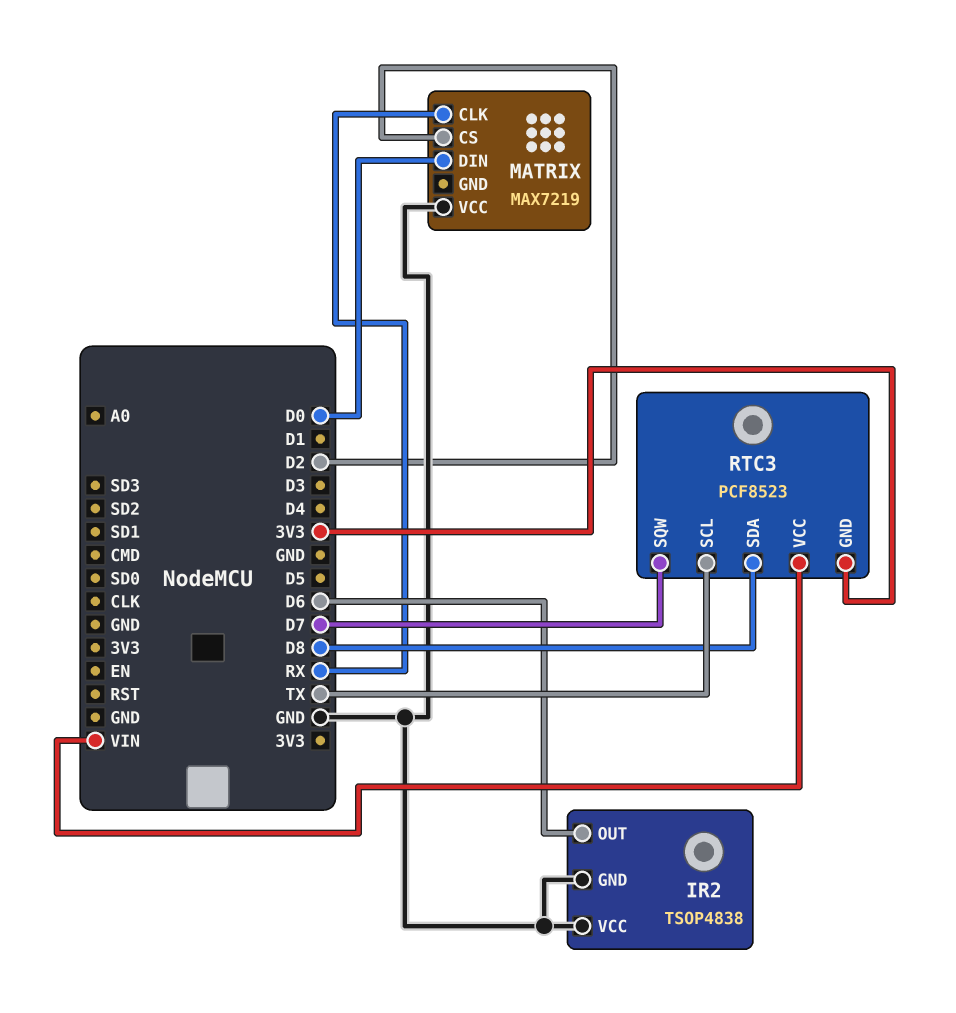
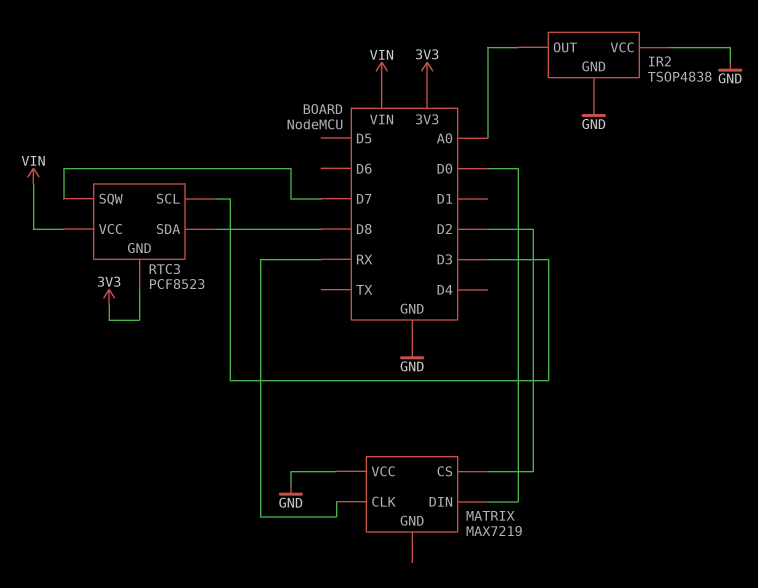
IR2 pin OUT: D6 -> A0
RTC3 pin SCL: TX -> D3

